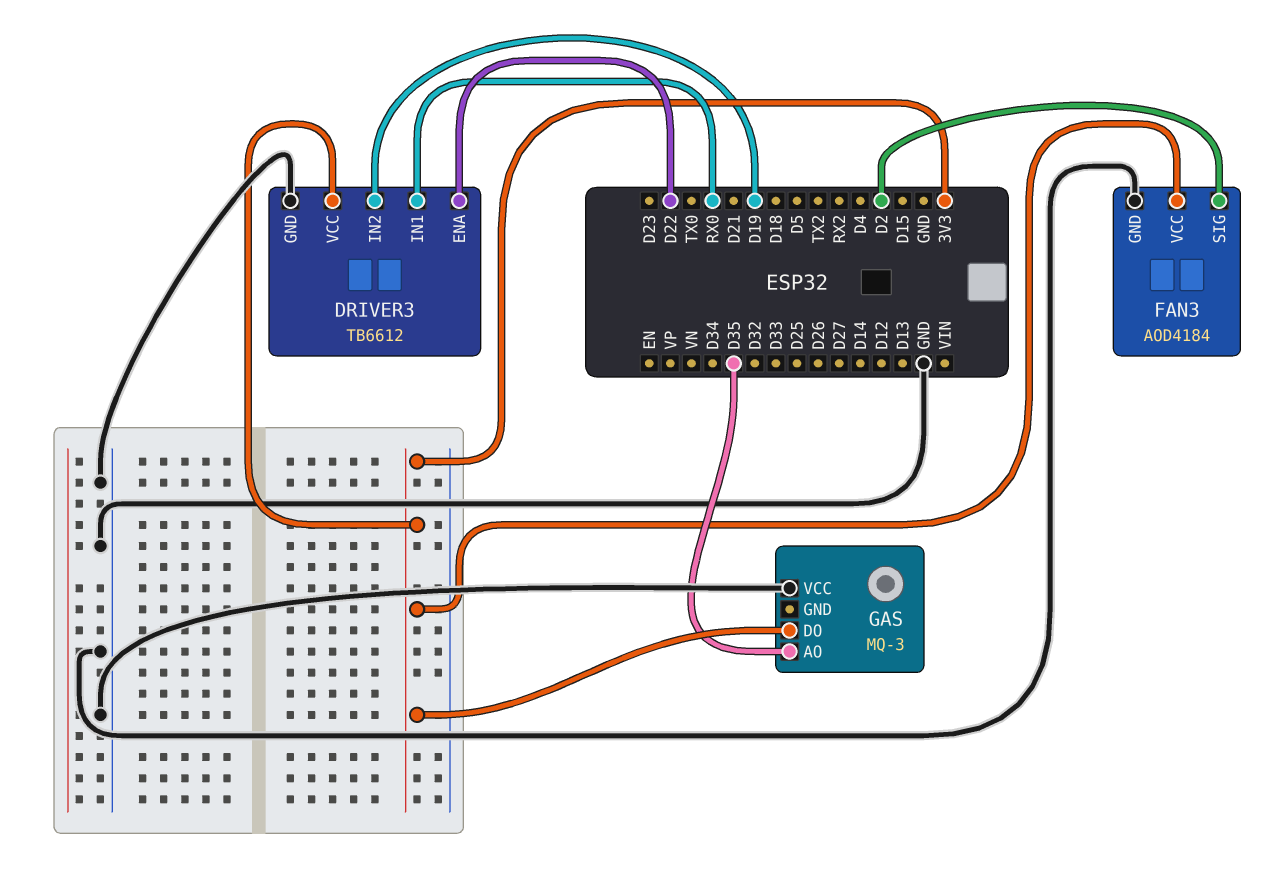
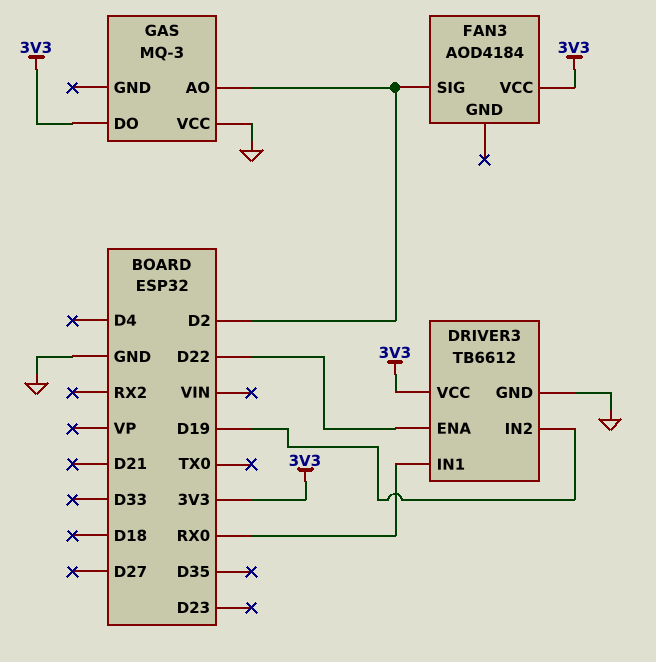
FAN3 pin GND: GND -> none
GAS pin AO: D35 -> D2

